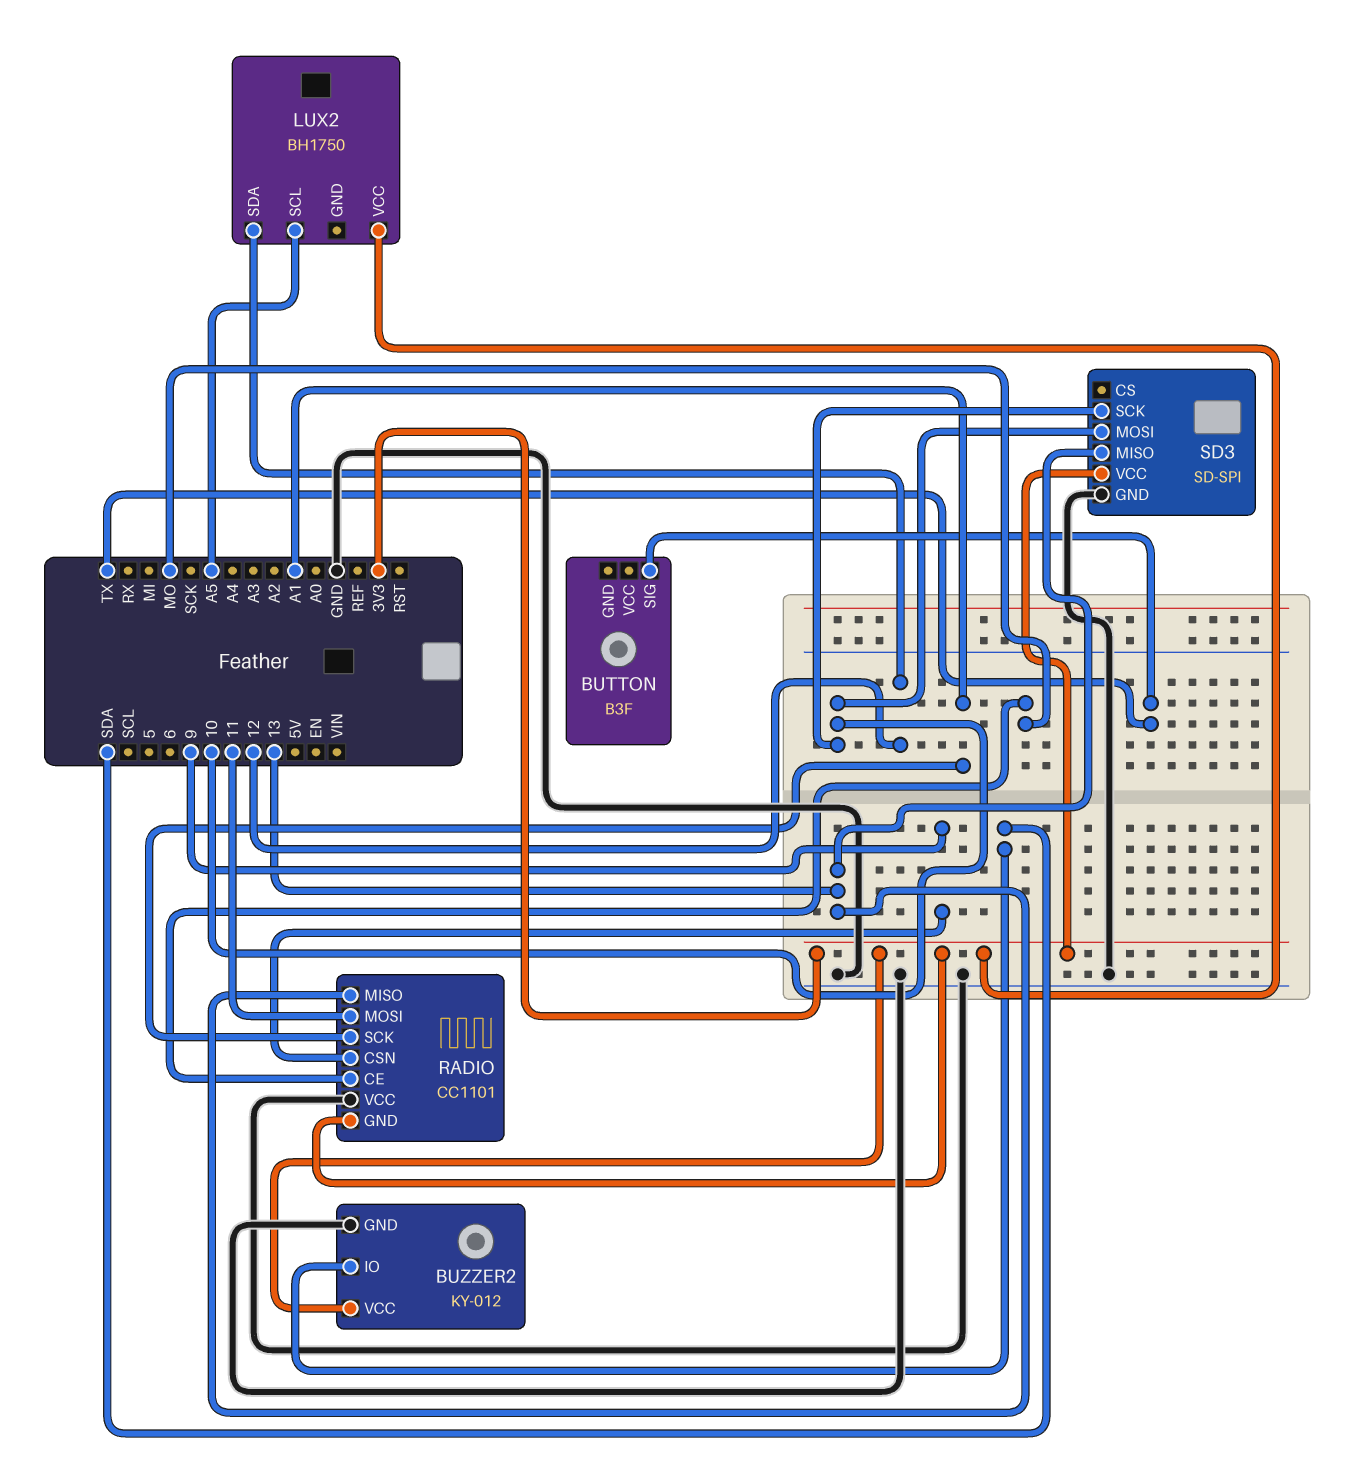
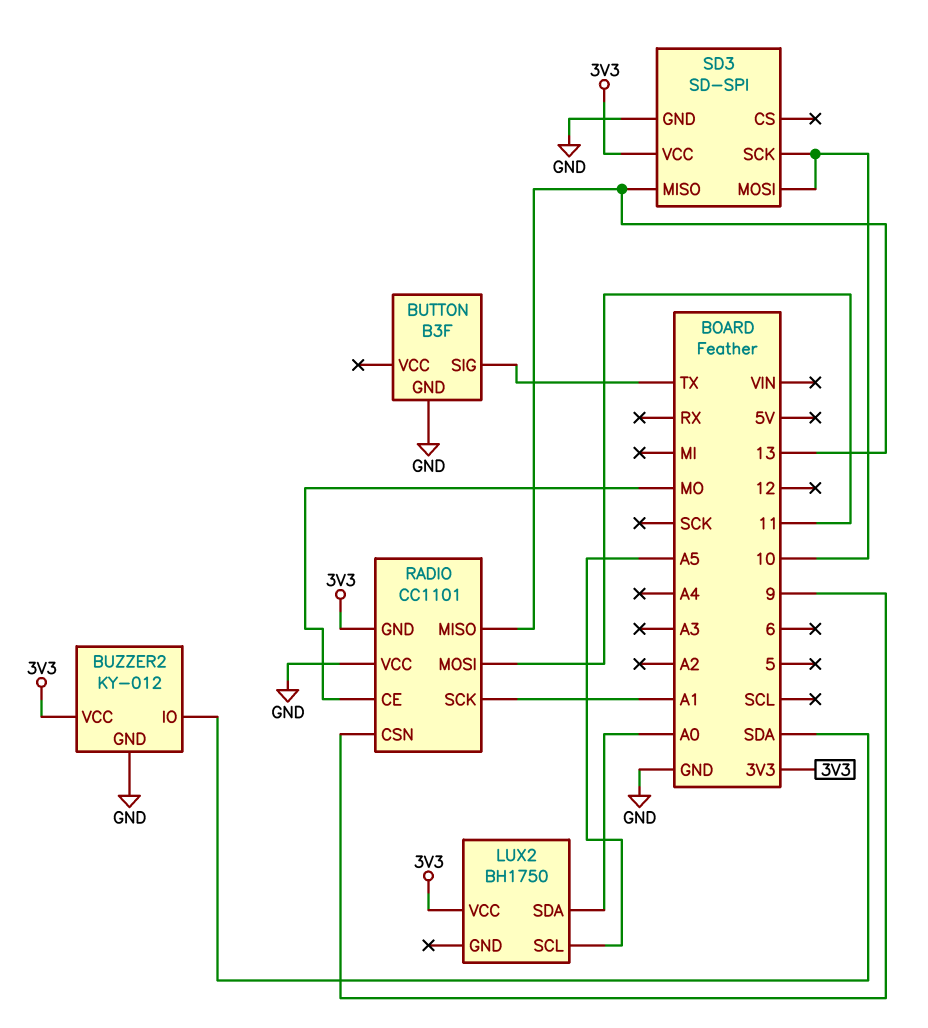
BUTTON pin GND: none -> GND
LUX2 pin SDA: 12 -> A0

